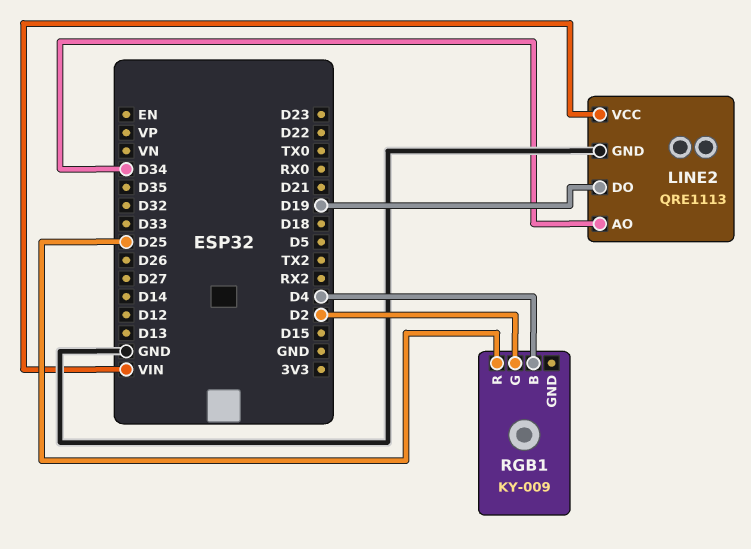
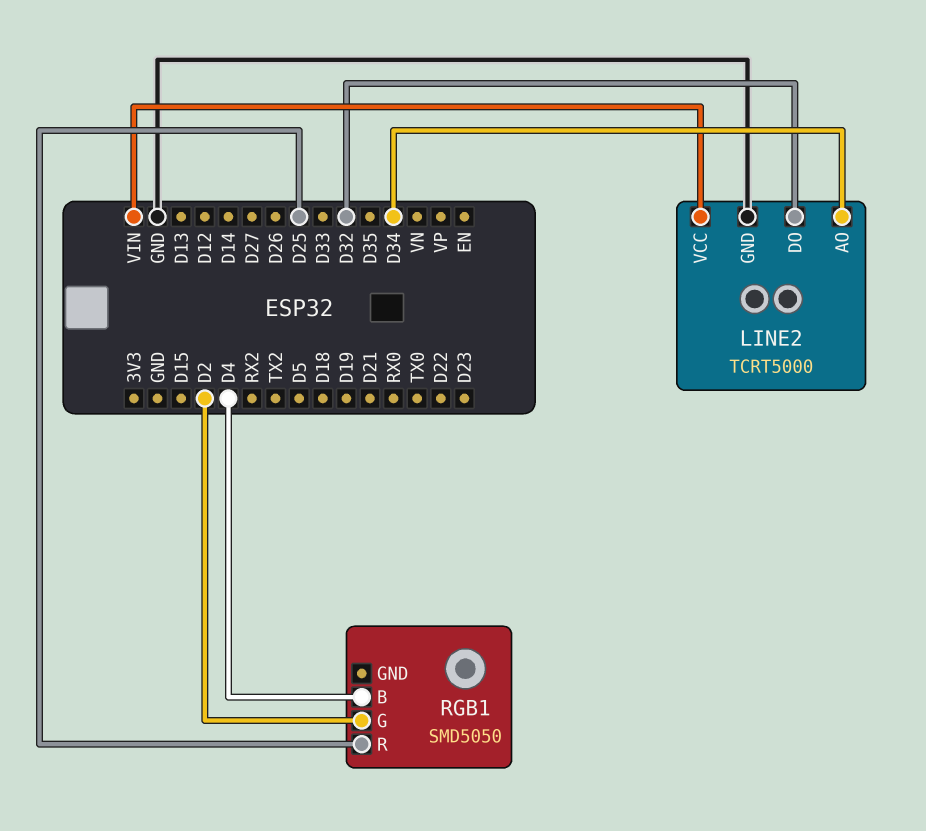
LINE2: QRE1113 -> TCRT5000
LINE2 pin DO: D19 -> D32
RGB1: KY-009 -> SMD5050

